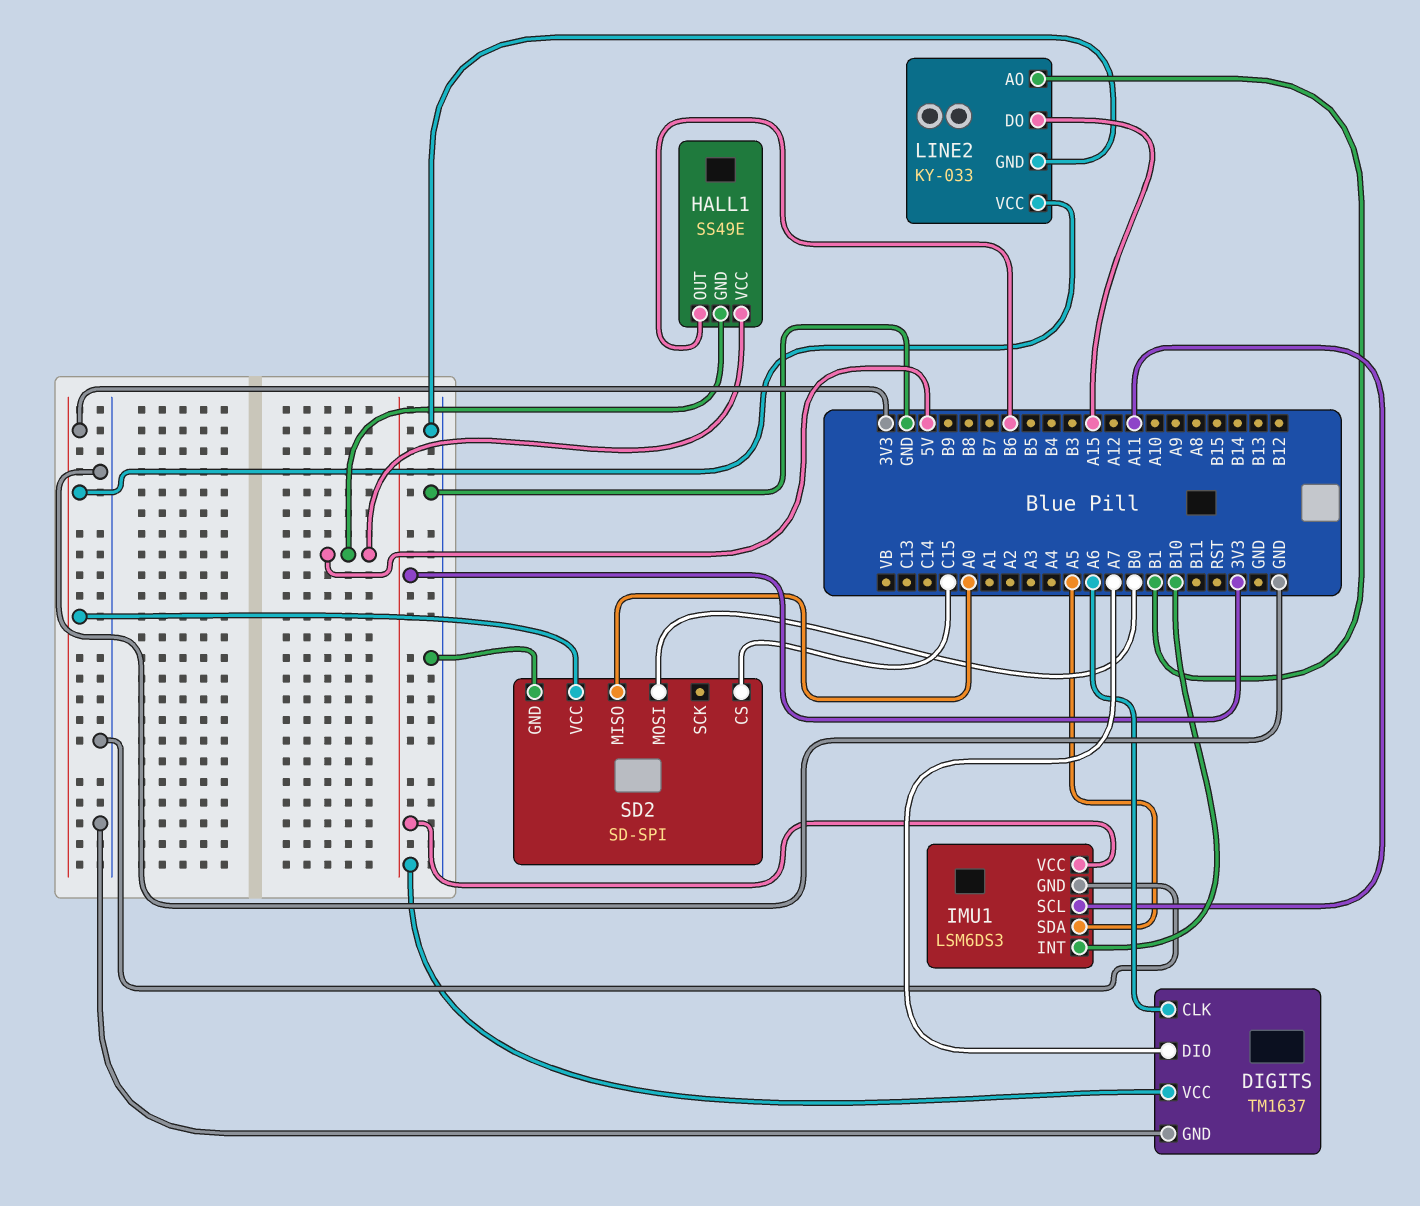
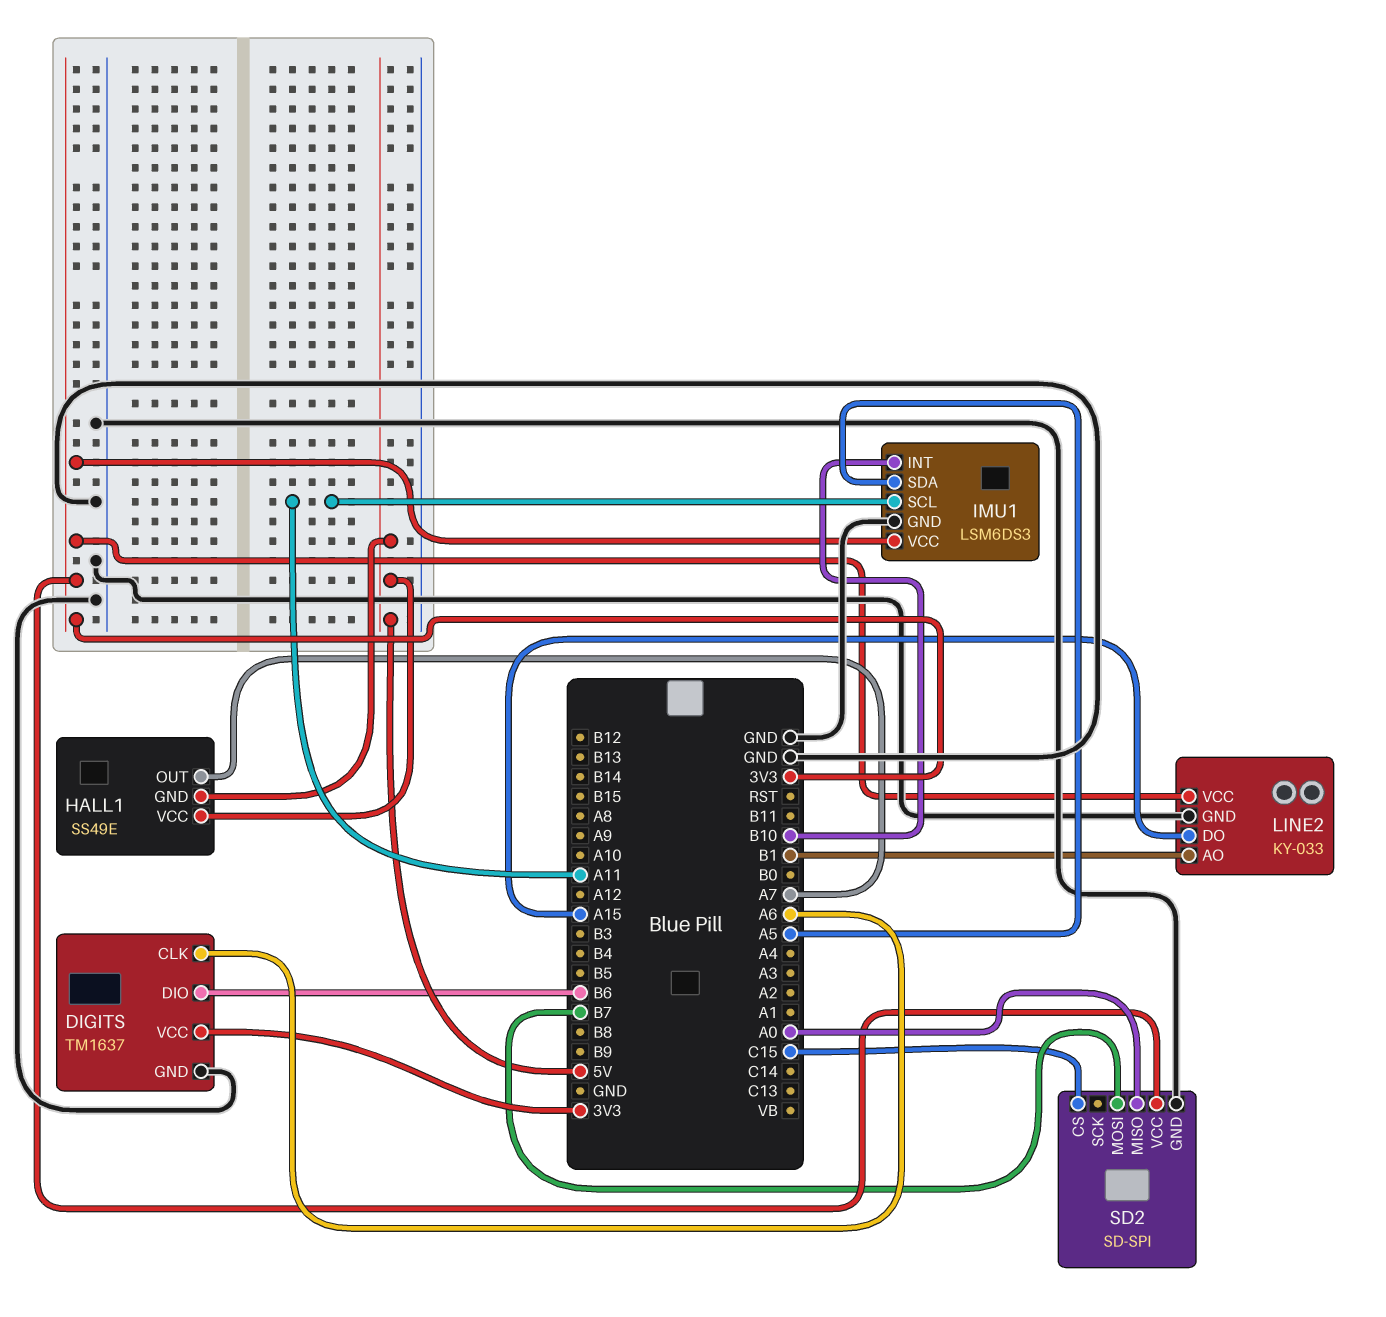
DIGITS pin DIO: A7 -> B6
HALL1 pin OUT: B6 -> A7
SD2 pin MOSI: B0 -> B7

